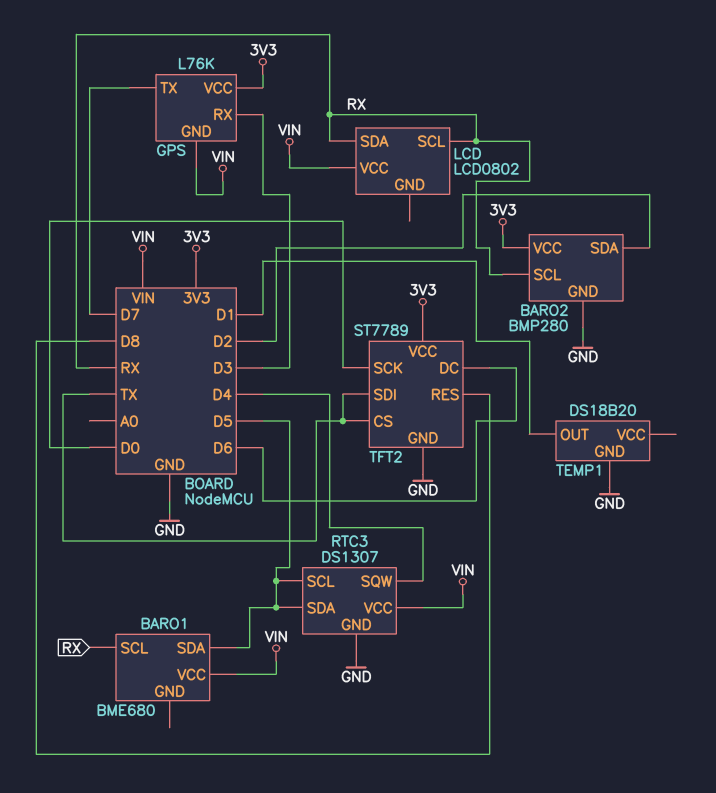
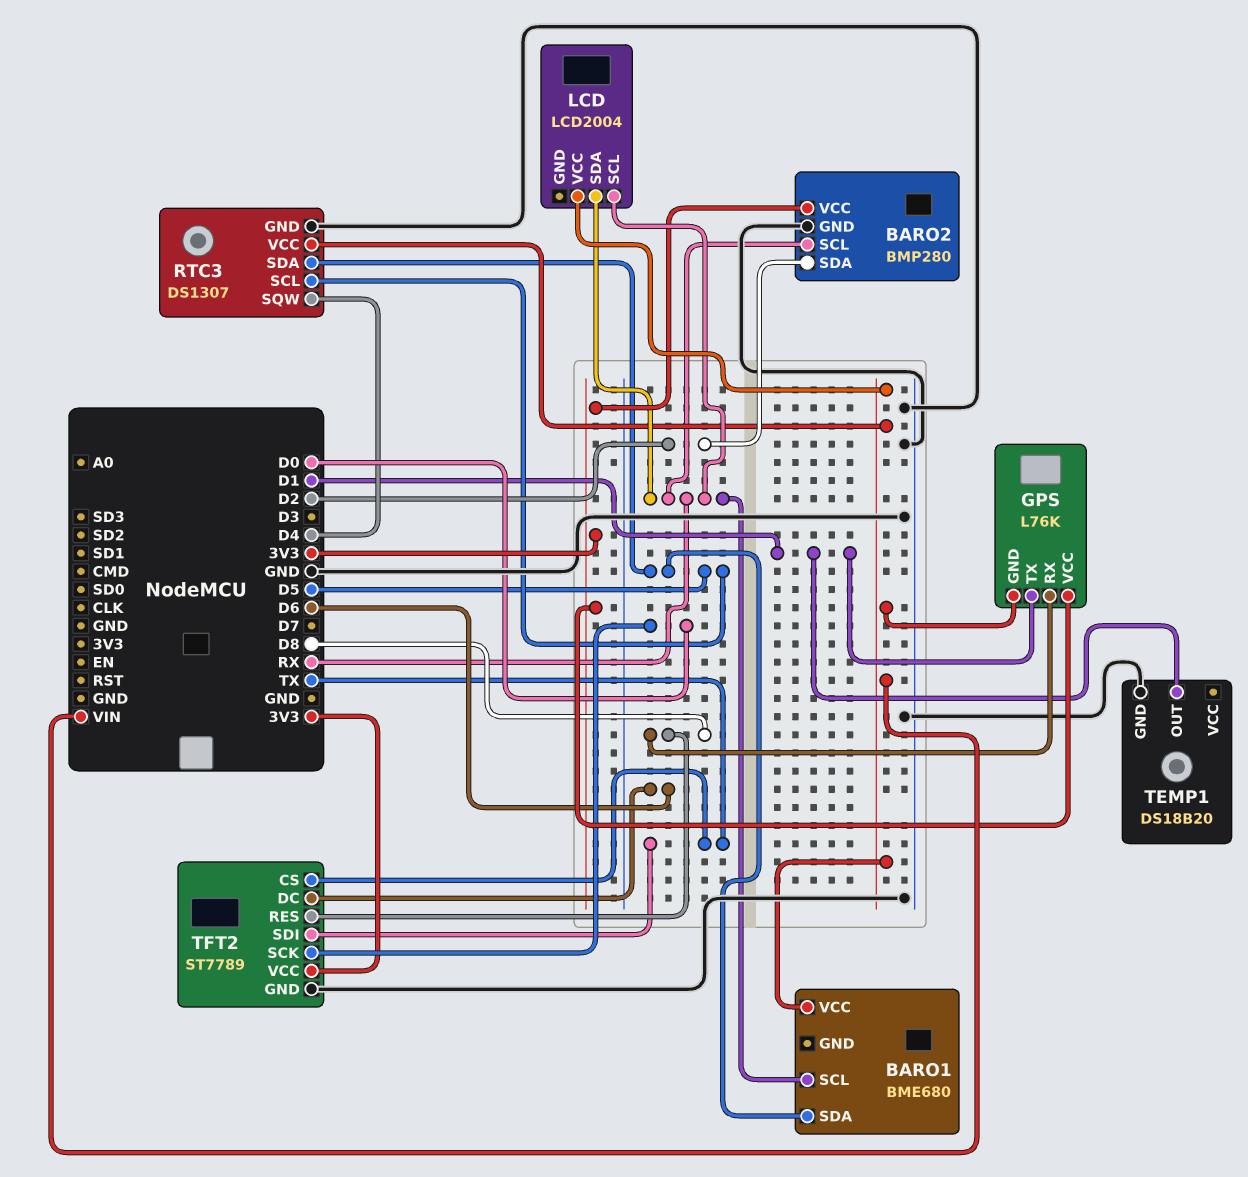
GPS pin RX: D3 -> D8
GPS pin TX: D7 -> D1
LCD: LCD0802 -> LCD2004

